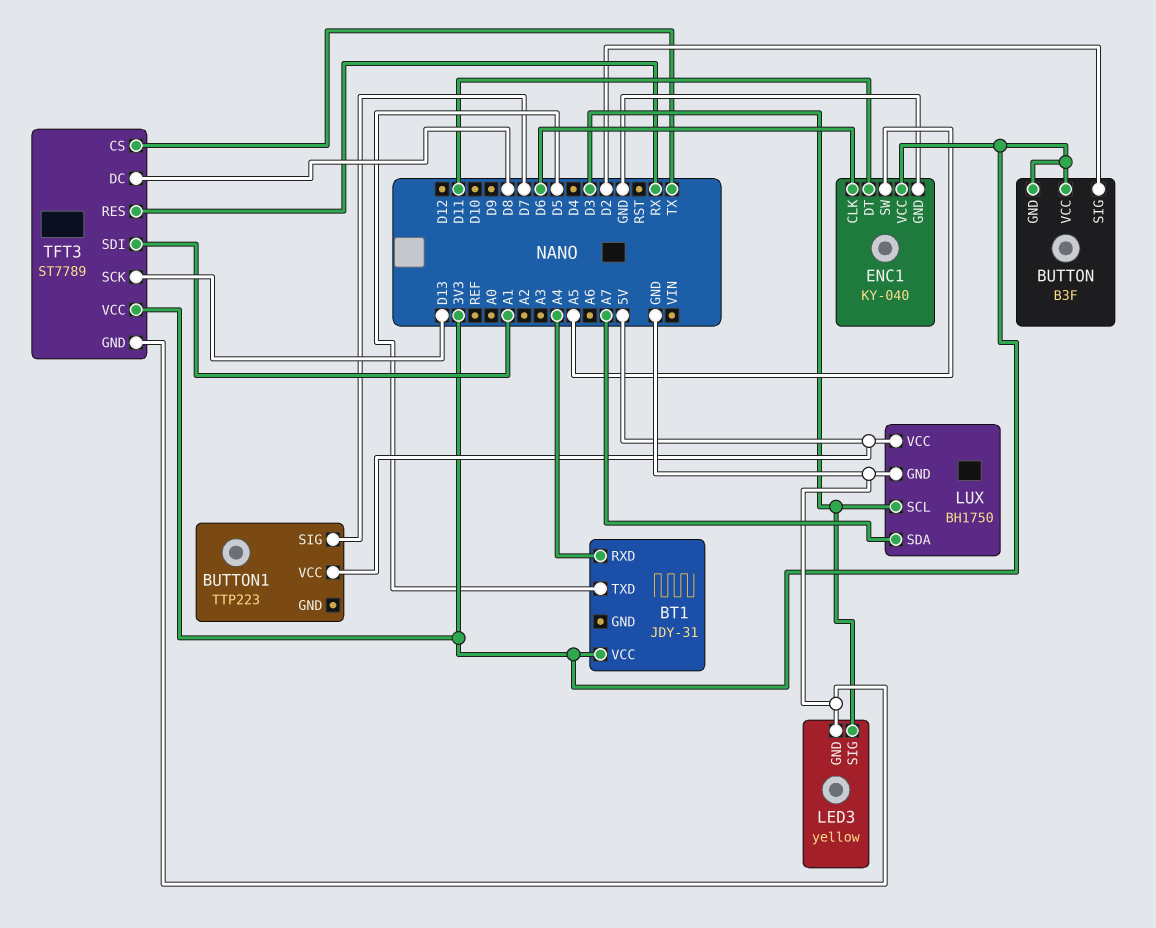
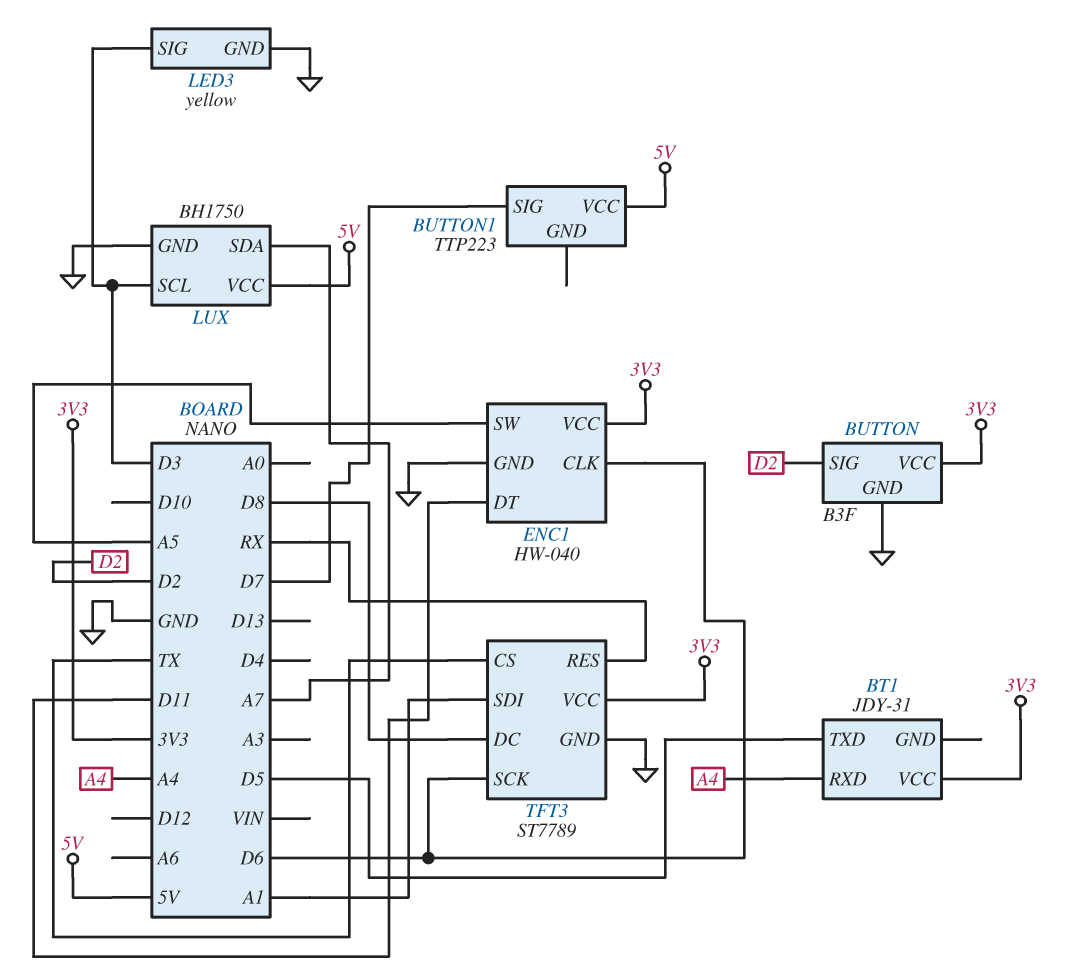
BUTTON pin GND: 3V3 -> GND
ENC1: KY-040 -> HW-040
TFT3 pin SCK: D13 -> D6

